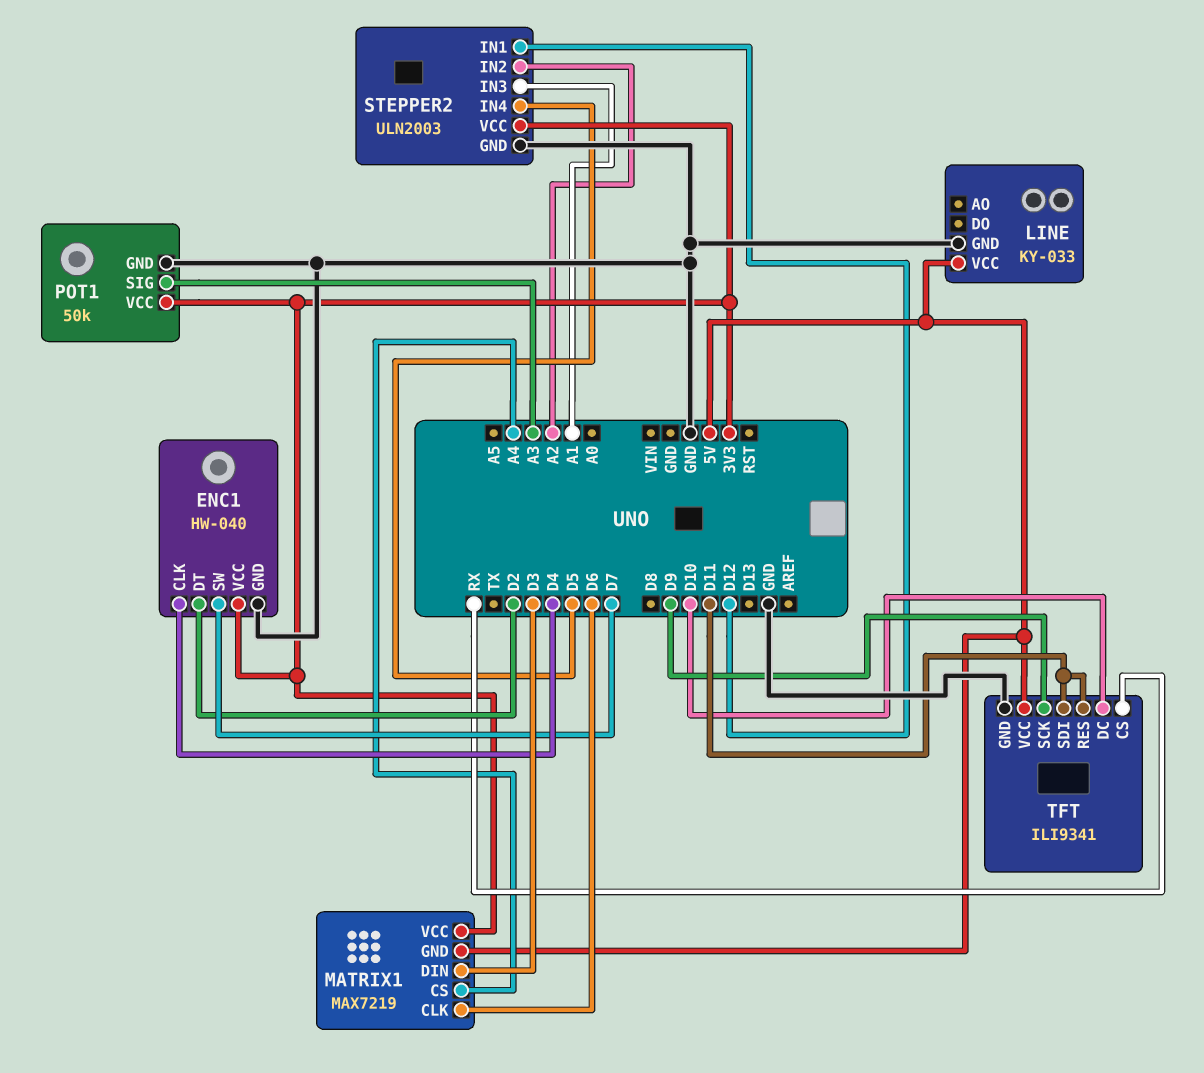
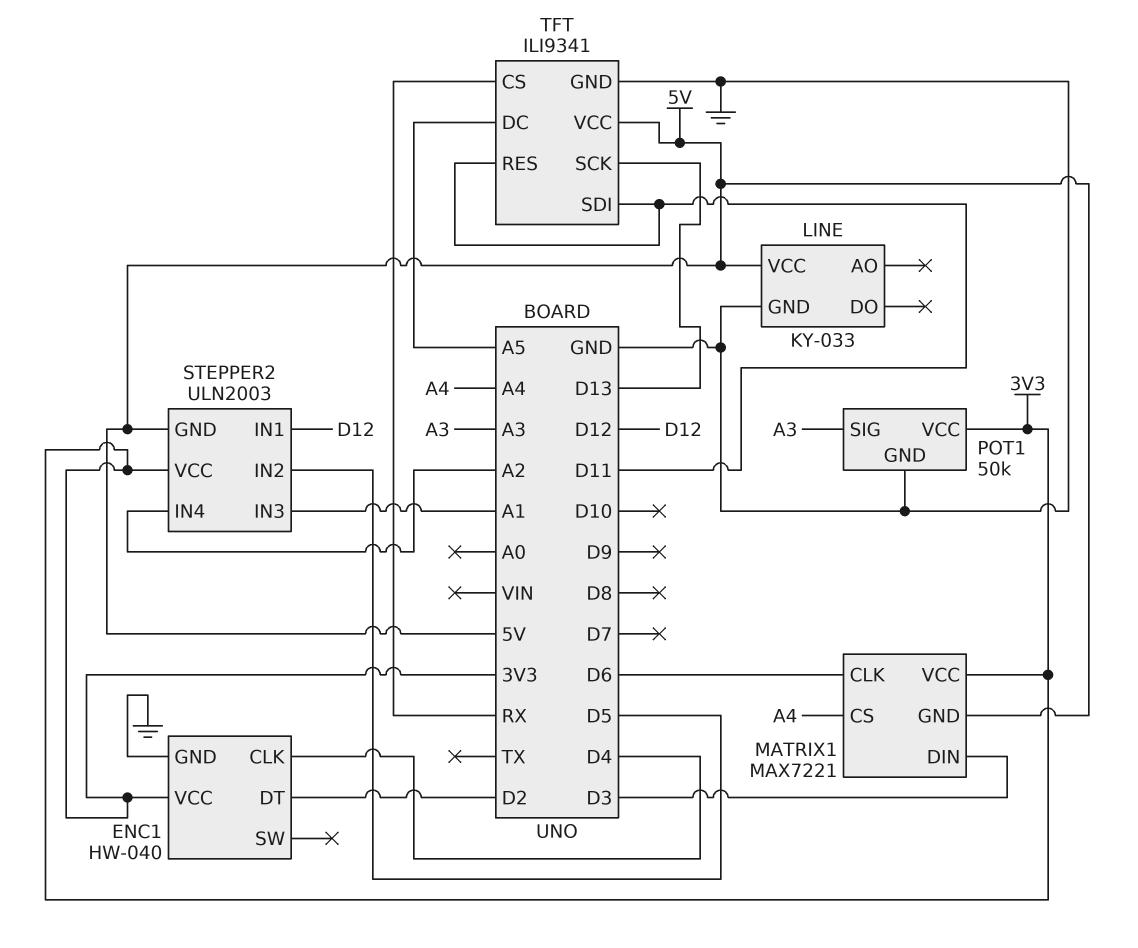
ENC1 pin SW: D7 -> none
MATRIX1: MAX7219 -> MAX7221
STEPPER2 pin GND: GND -> 5V
STEPPER2 pin IN2: A2 -> D5
STEPPER2 pin IN4: D5 -> A2
TFT pin DC: D10 -> A5
TFT pin SCK: D9 -> D13

